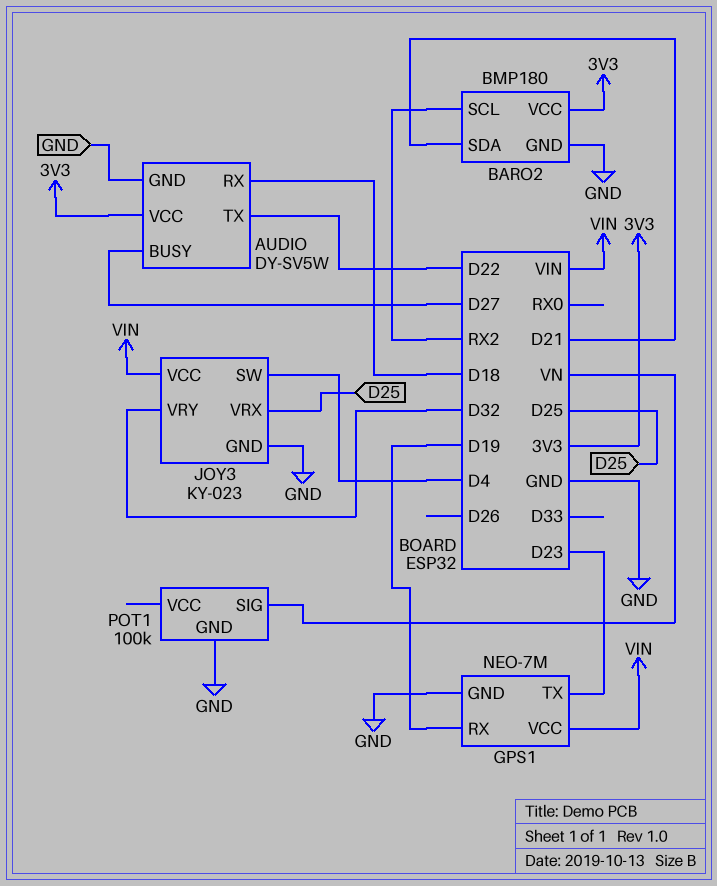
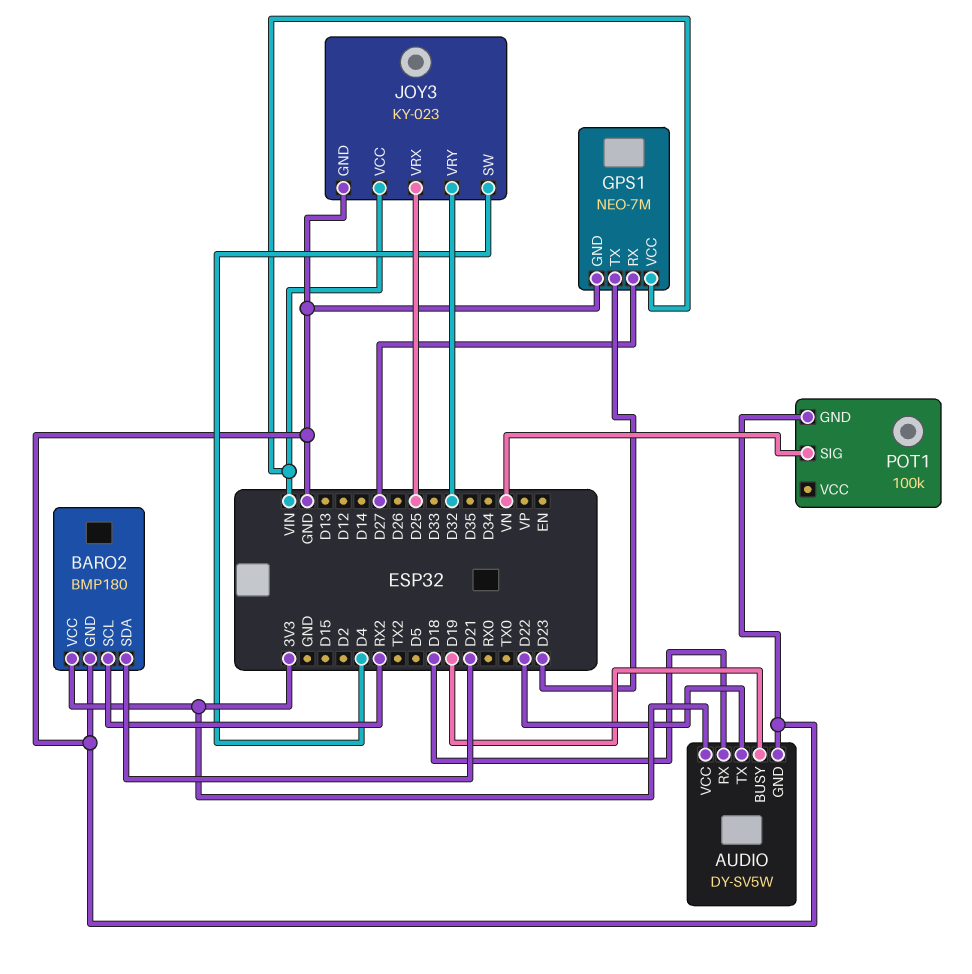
AUDIO pin BUSY: D27 -> D19
GPS1 pin RX: D19 -> D27

